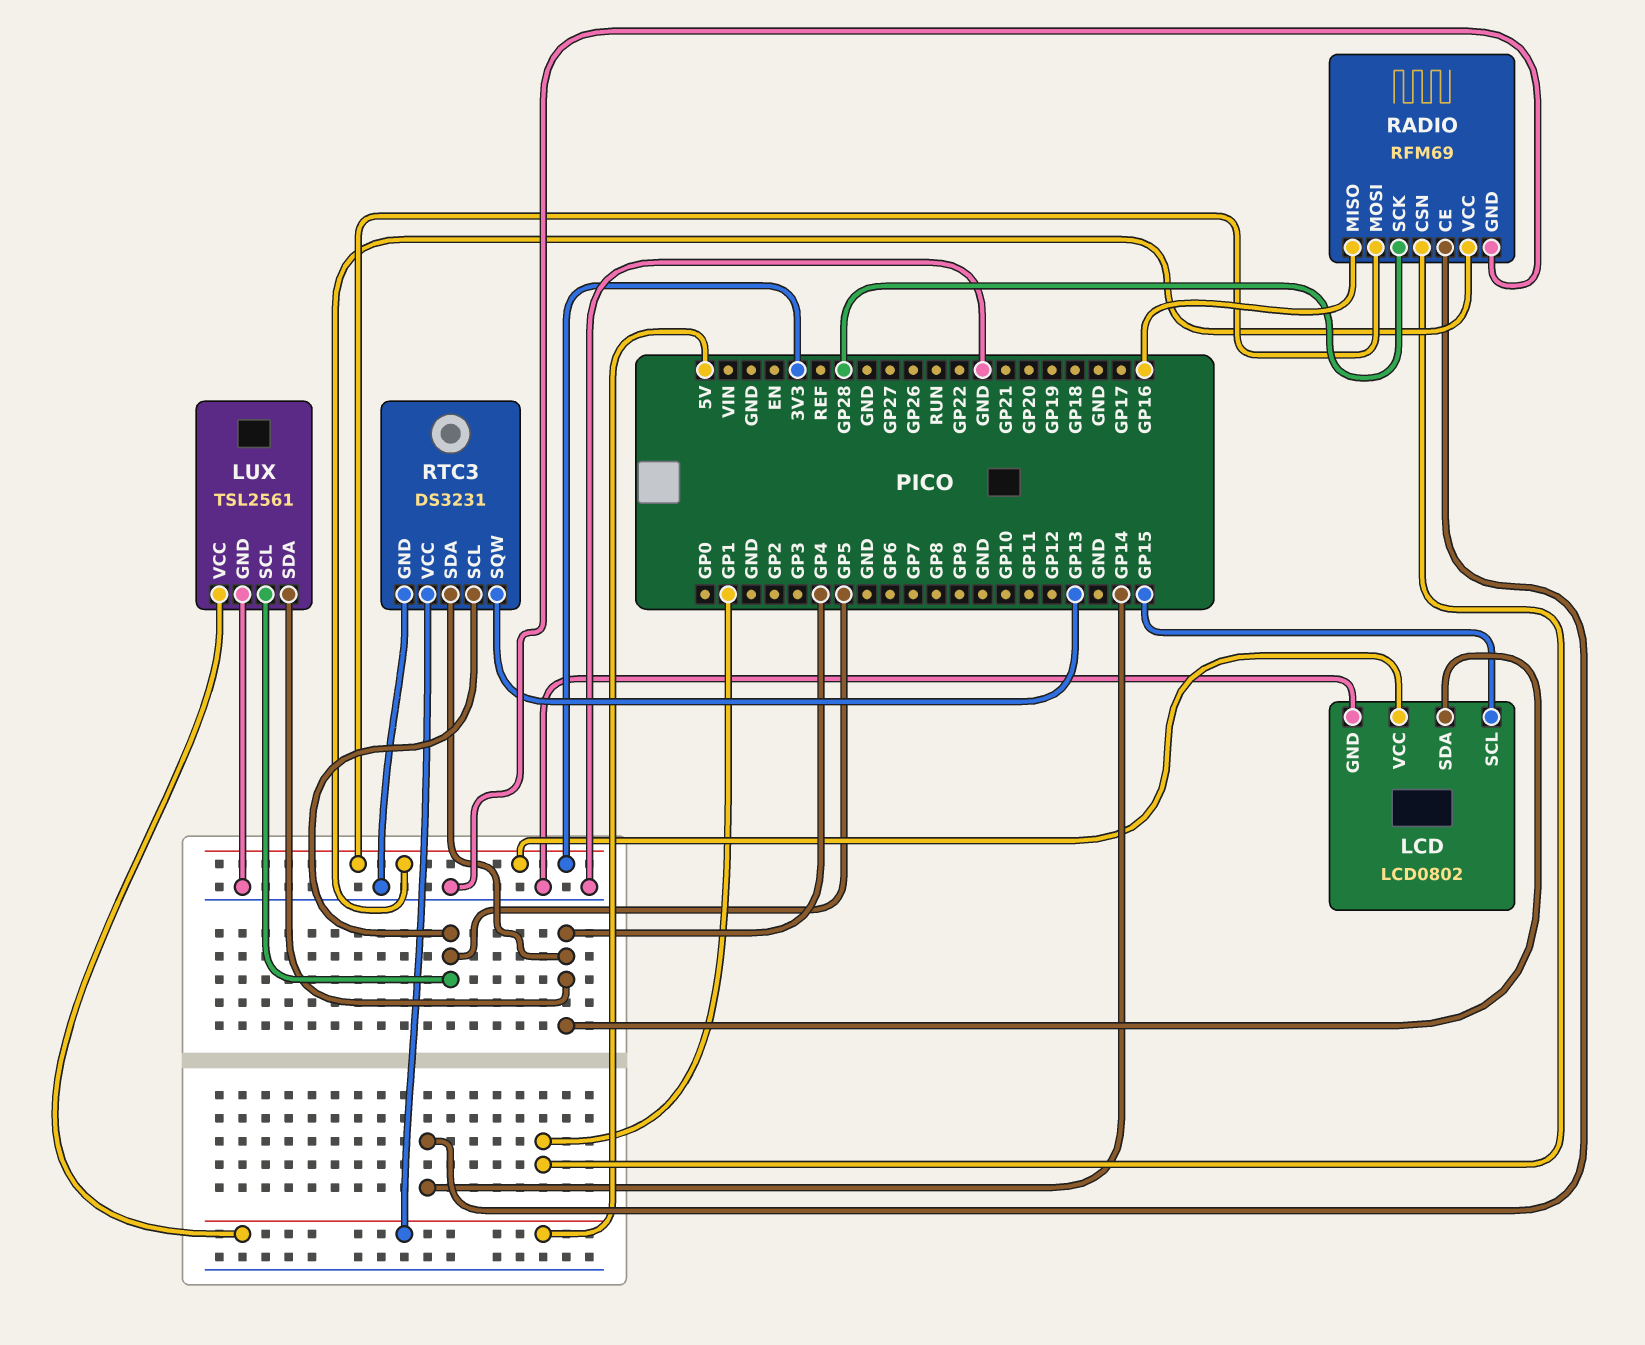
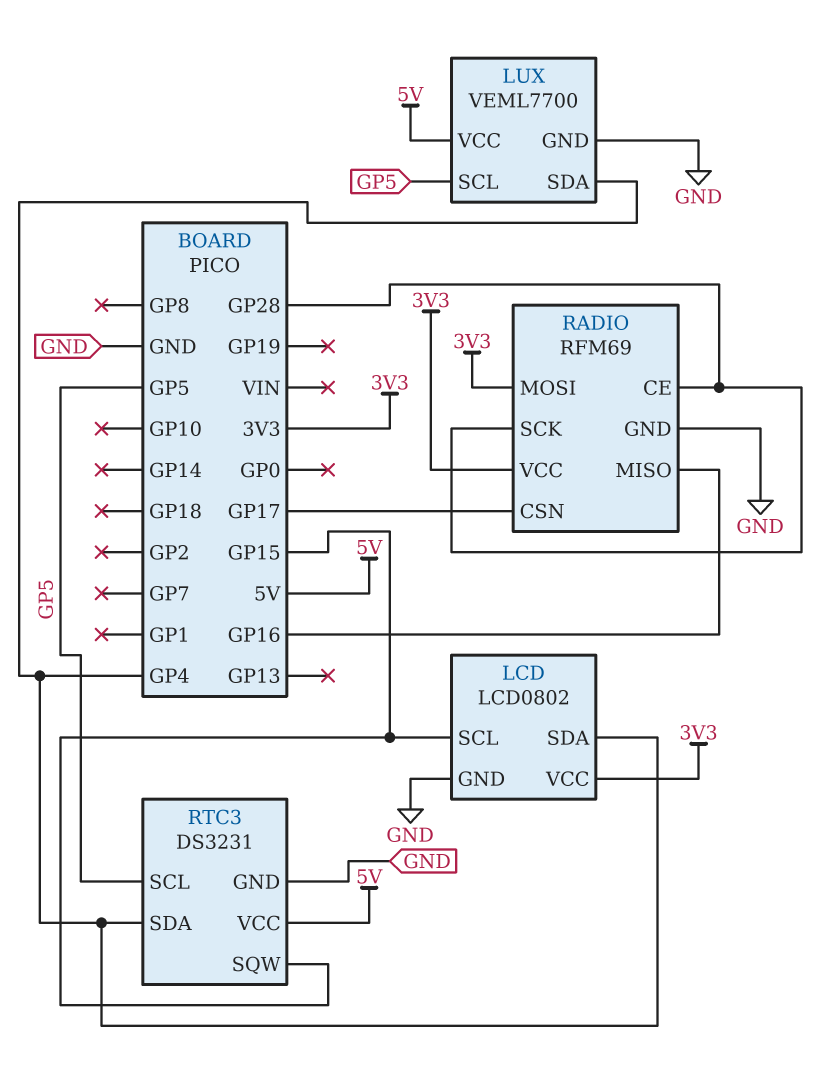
LUX: TSL2561 -> VEML7700
RADIO pin CE: GP14 -> GP28
RADIO pin CSN: GP1 -> GP17
RTC3 pin SQW: GP13 -> GP15

